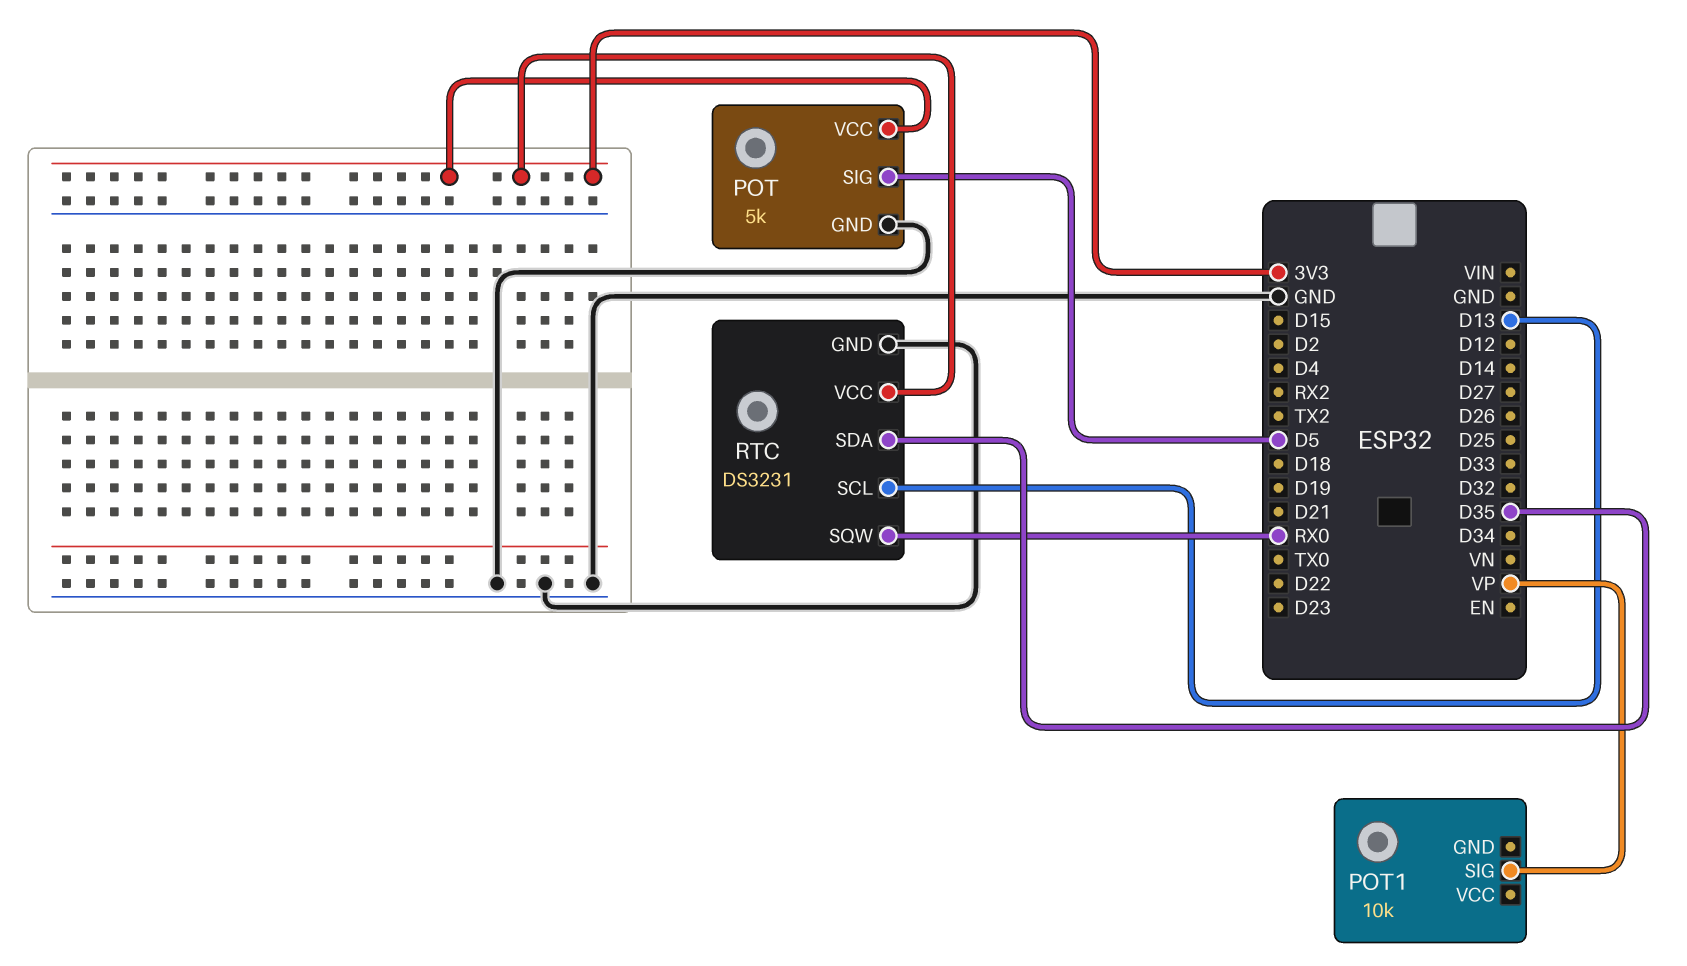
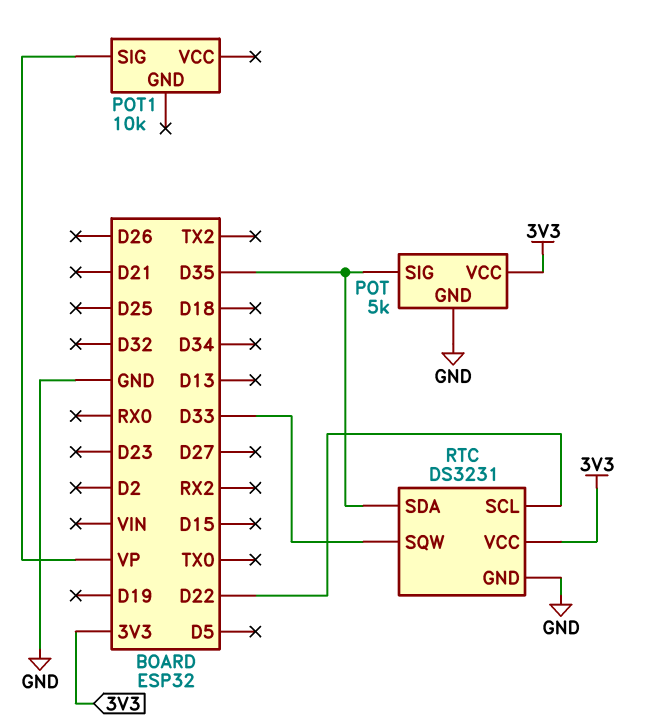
POT pin SIG: D5 -> D35
RTC pin SCL: D13 -> D22
RTC pin SQW: RX0 -> D33

